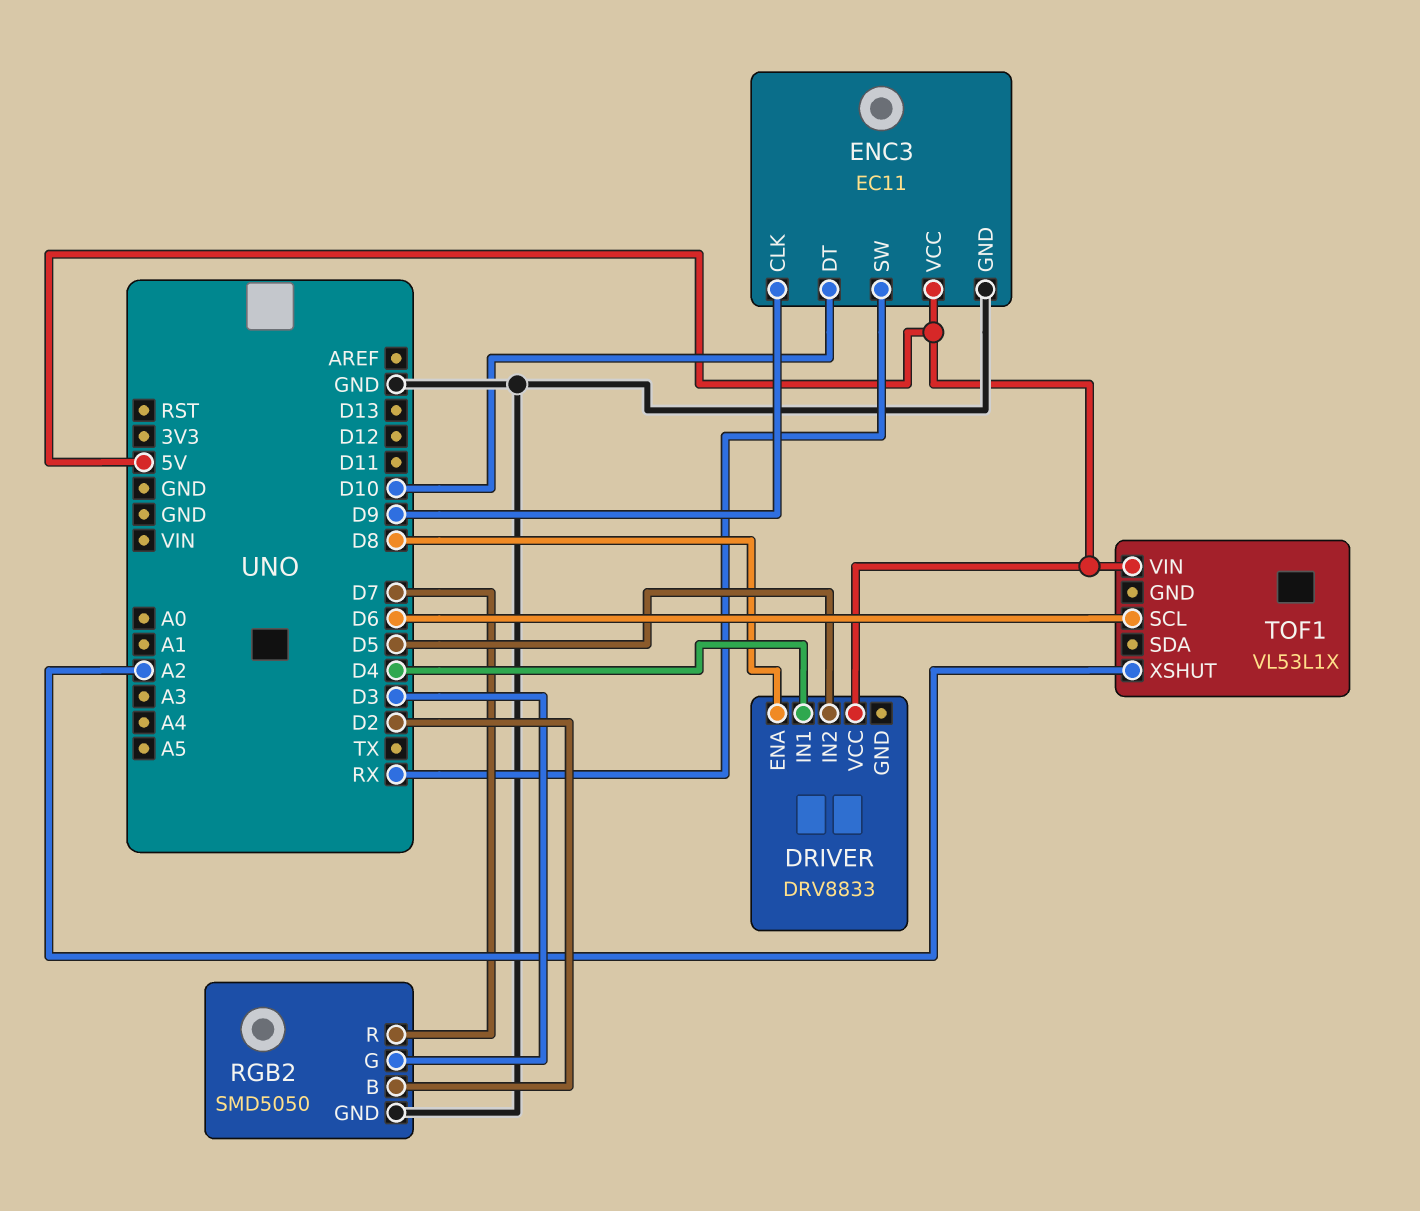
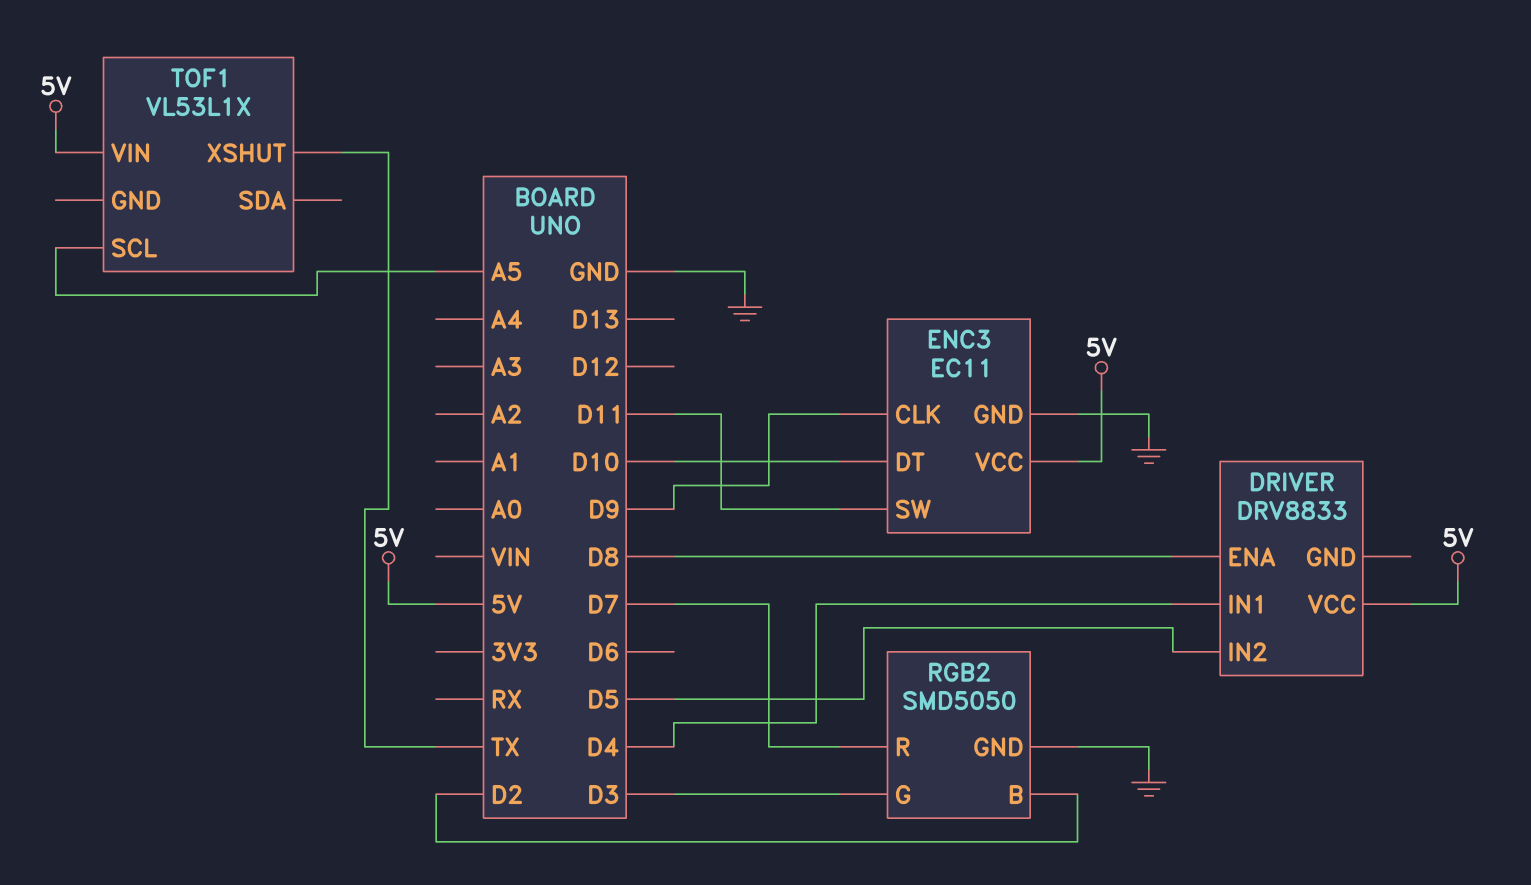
ENC3 pin SW: RX -> D11
TOF1 pin SCL: D6 -> A5
TOF1 pin XSHUT: A2 -> TX

